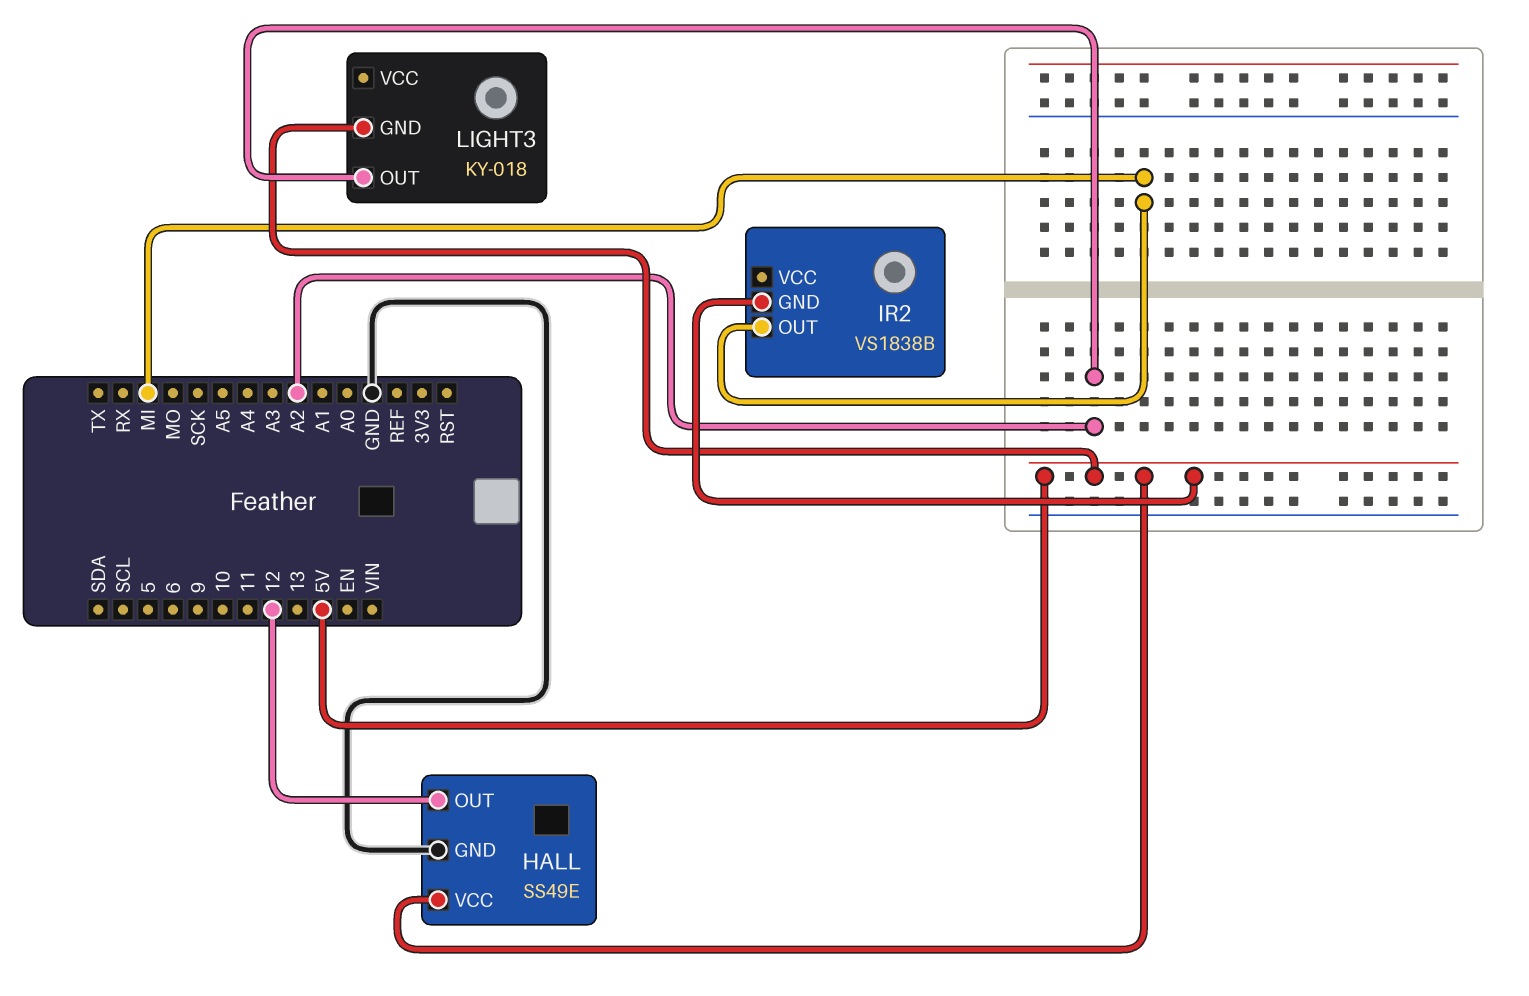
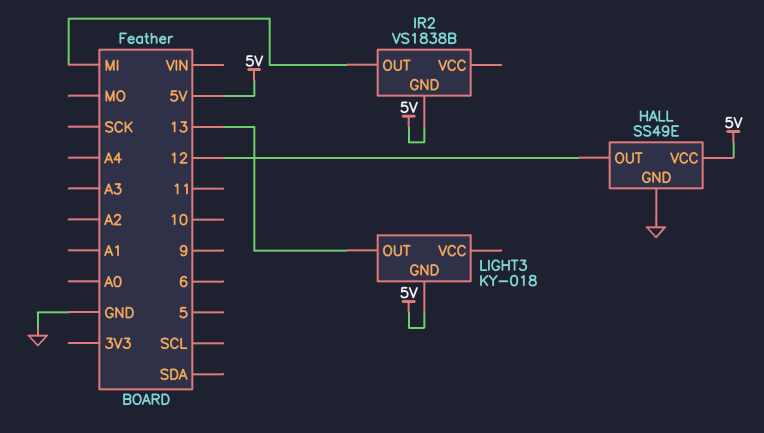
LIGHT3 pin OUT: A2 -> 13

